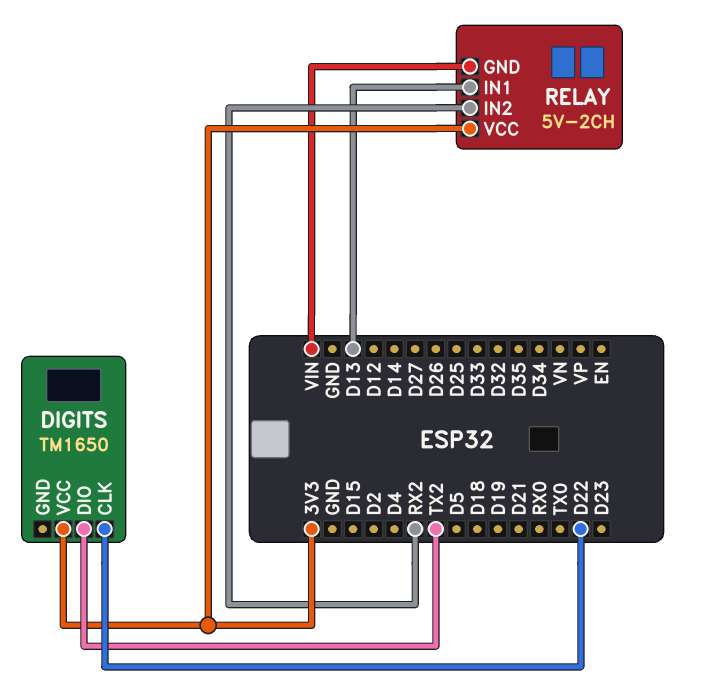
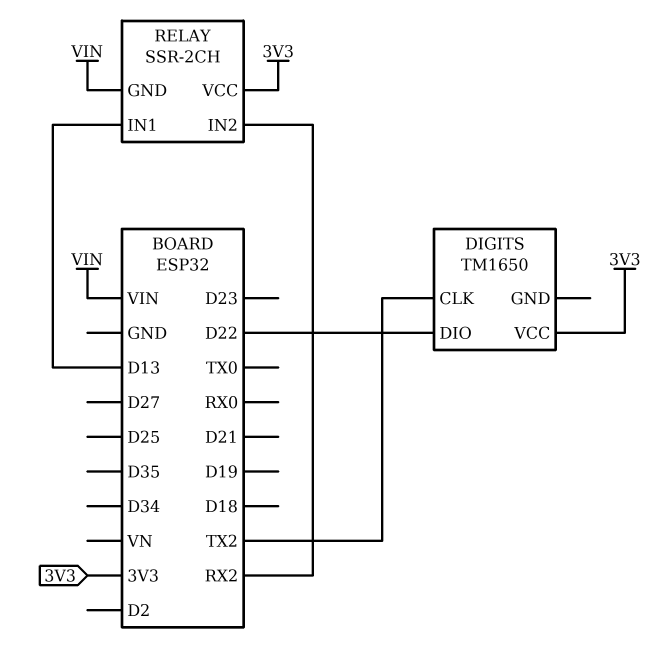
DIGITS pin CLK: D22 -> TX2
DIGITS pin DIO: TX2 -> D22
RELAY: 5V-2CH -> SSR-2CH

